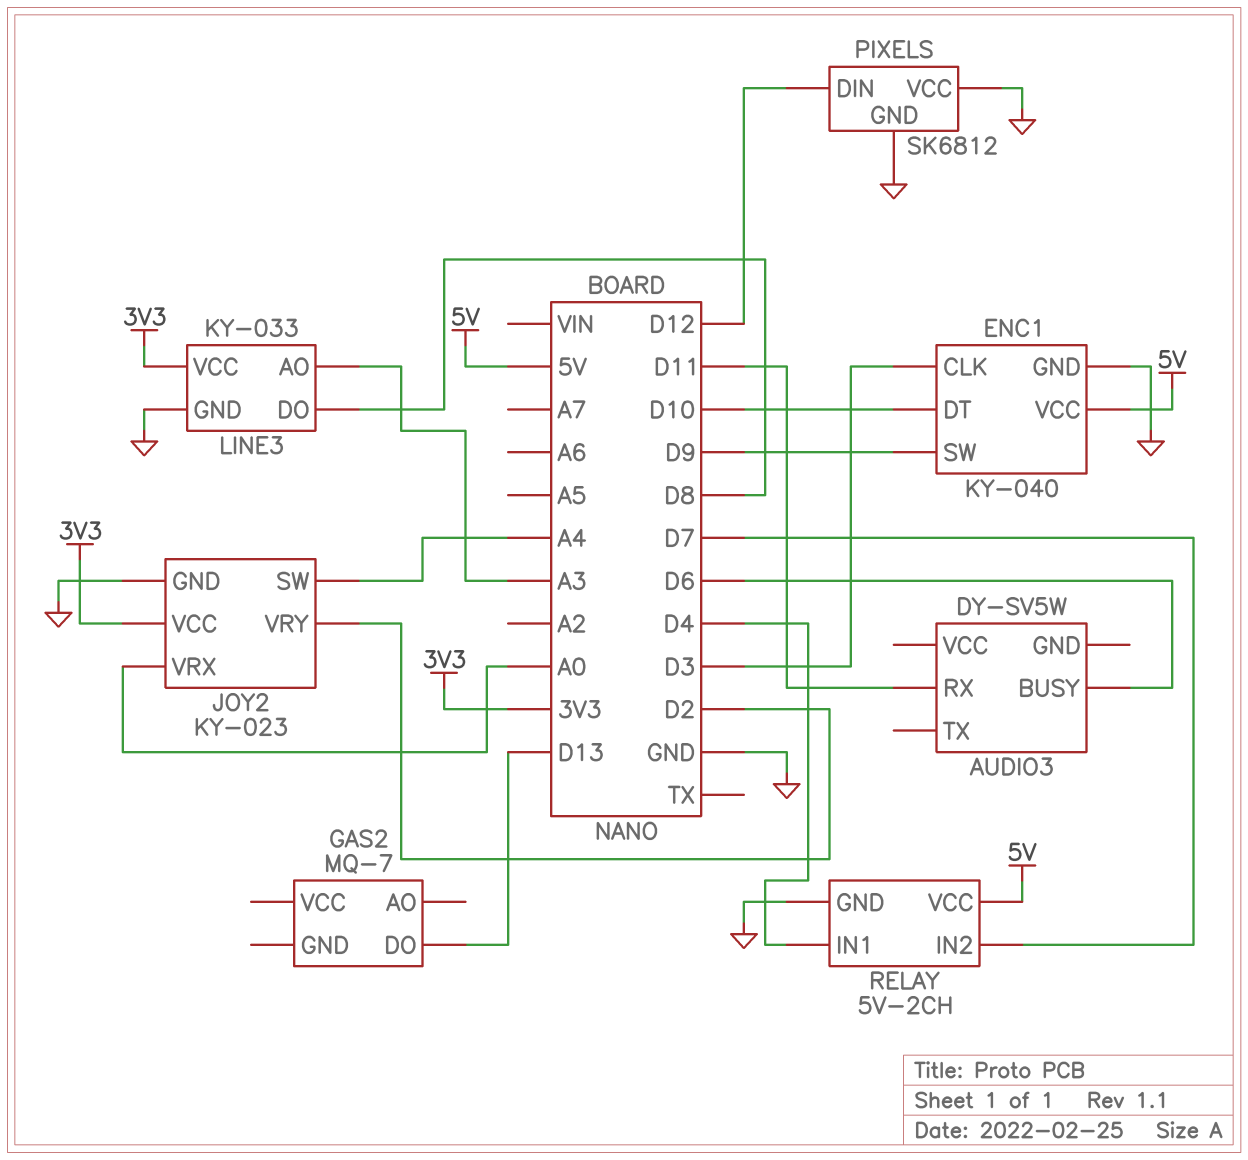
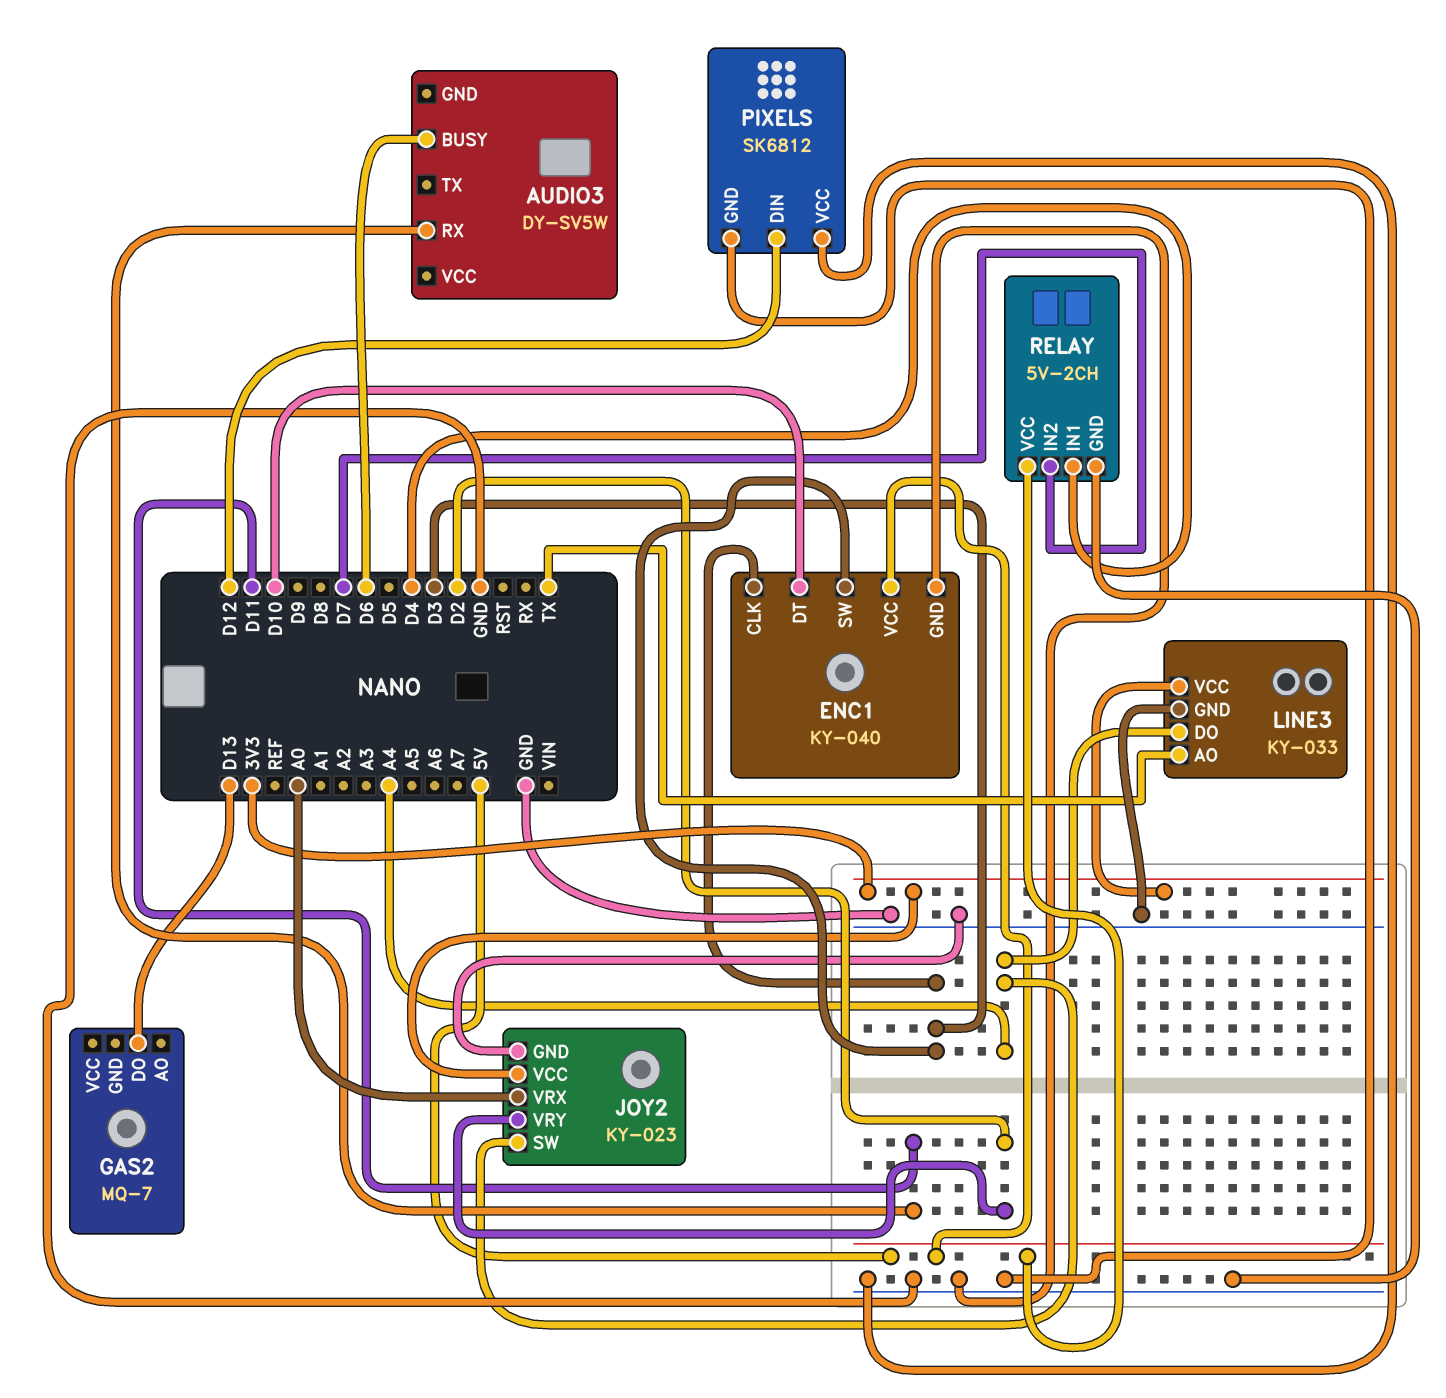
ENC1 pin SW: D9 -> D3
LINE3 pin AO: A3 -> TX
LINE3 pin DO: D8 -> A4

